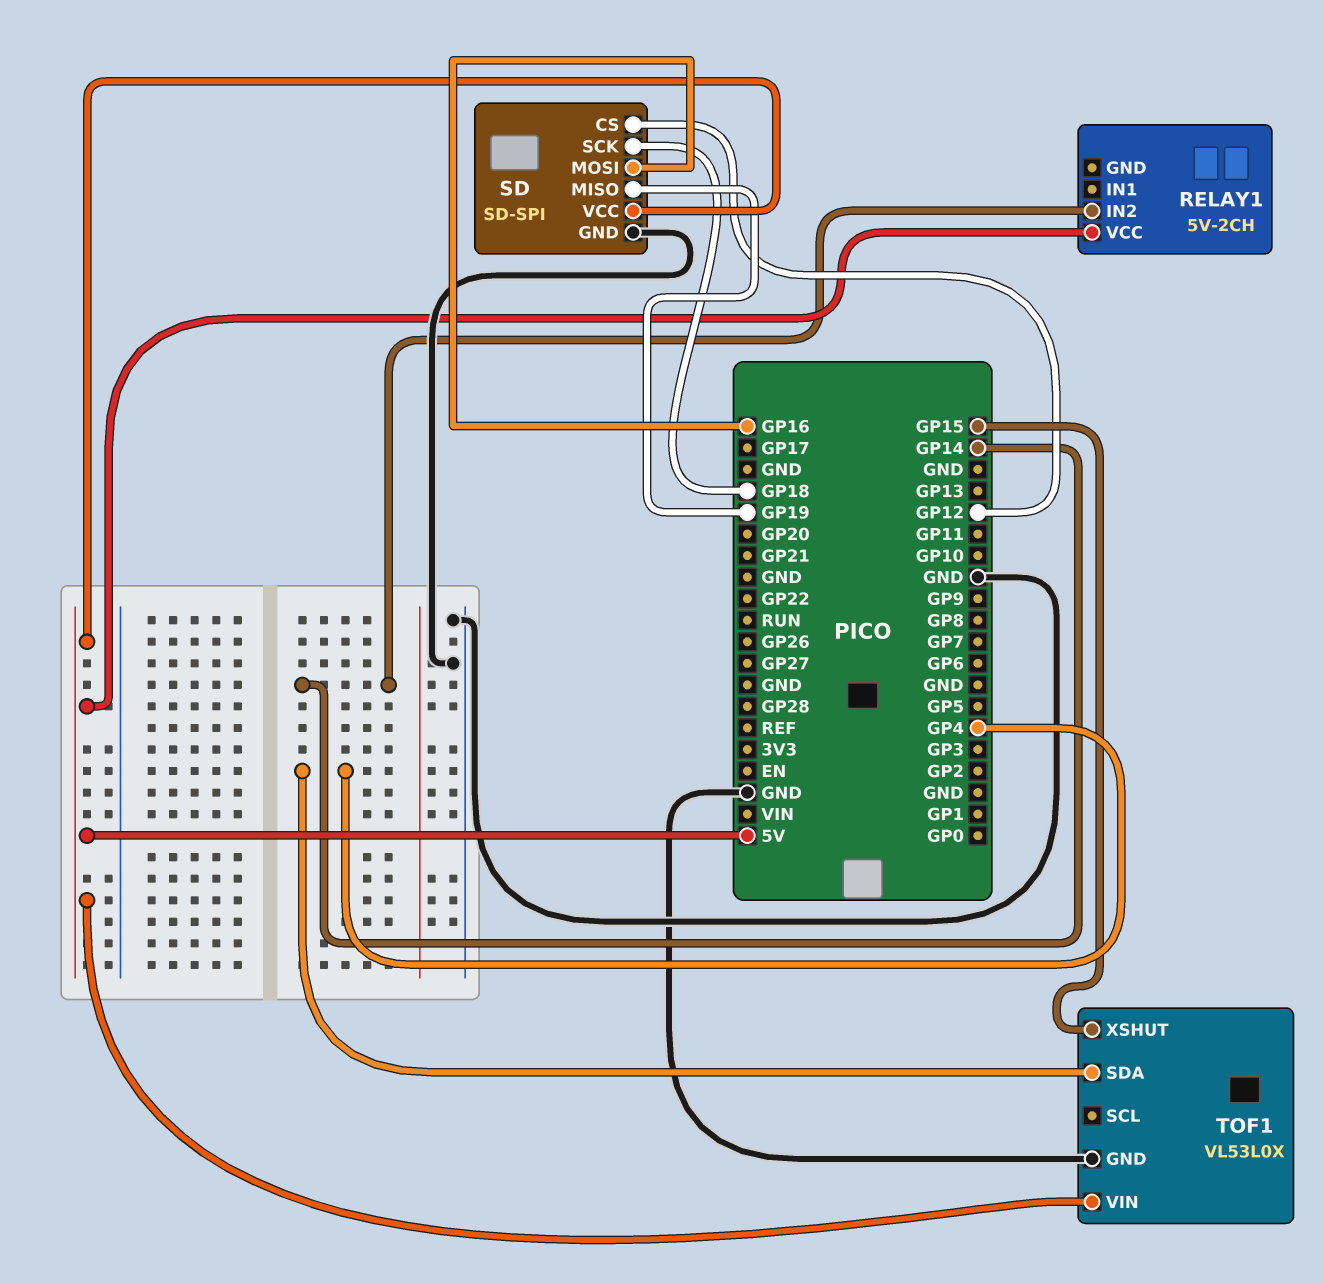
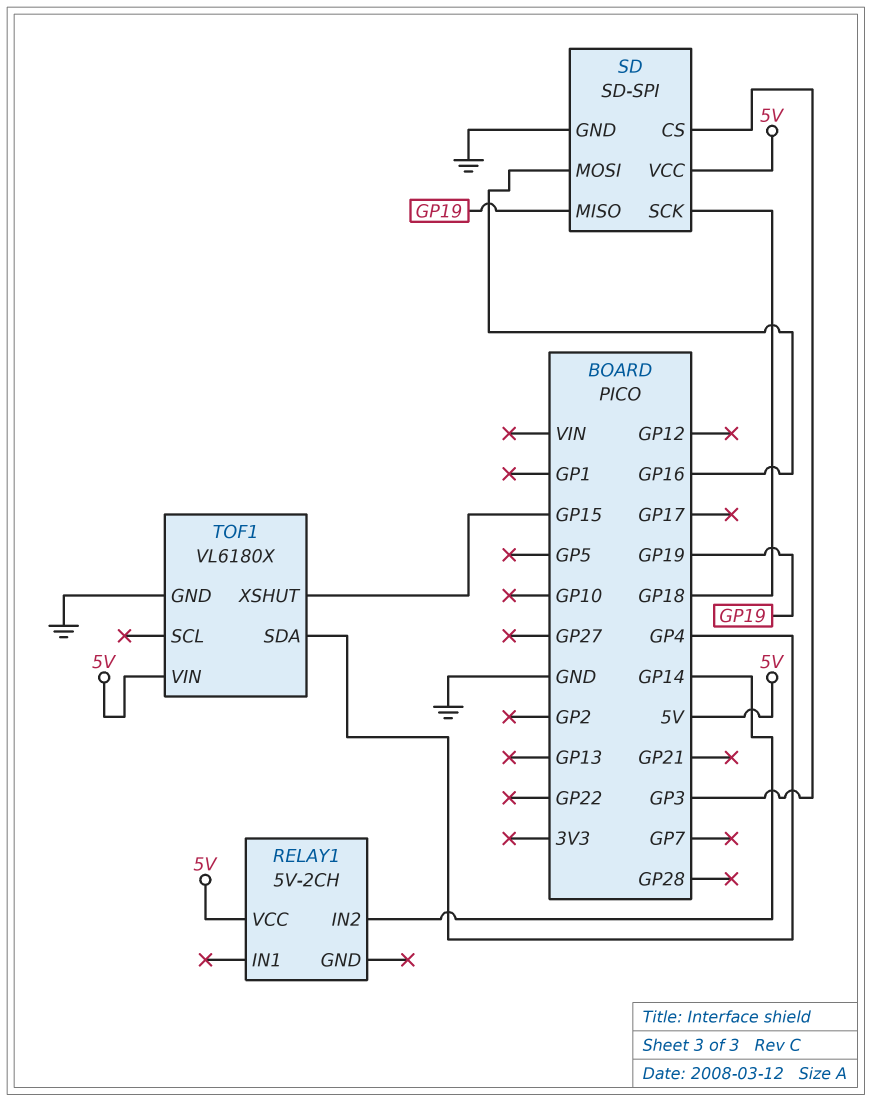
SD pin CS: GP12 -> GP3
TOF1: VL53L0X -> VL6180X

